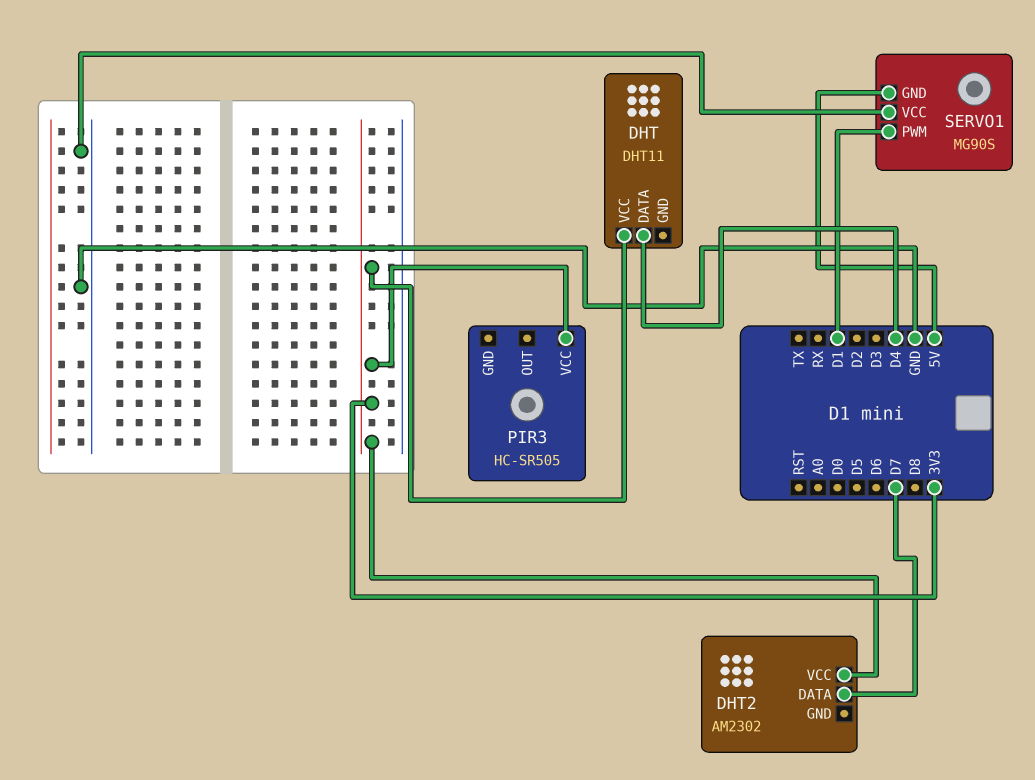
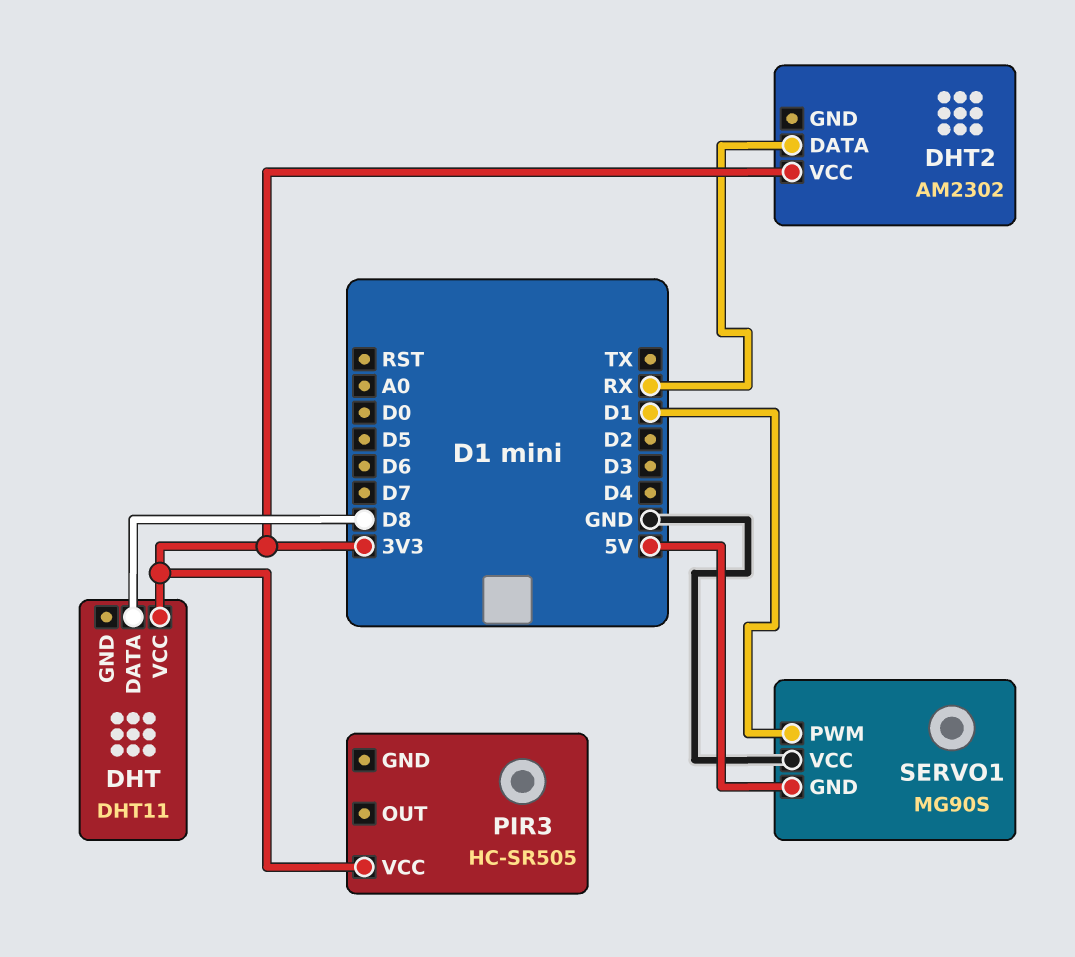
DHT pin DATA: D4 -> D8
DHT2 pin DATA: D7 -> RX

